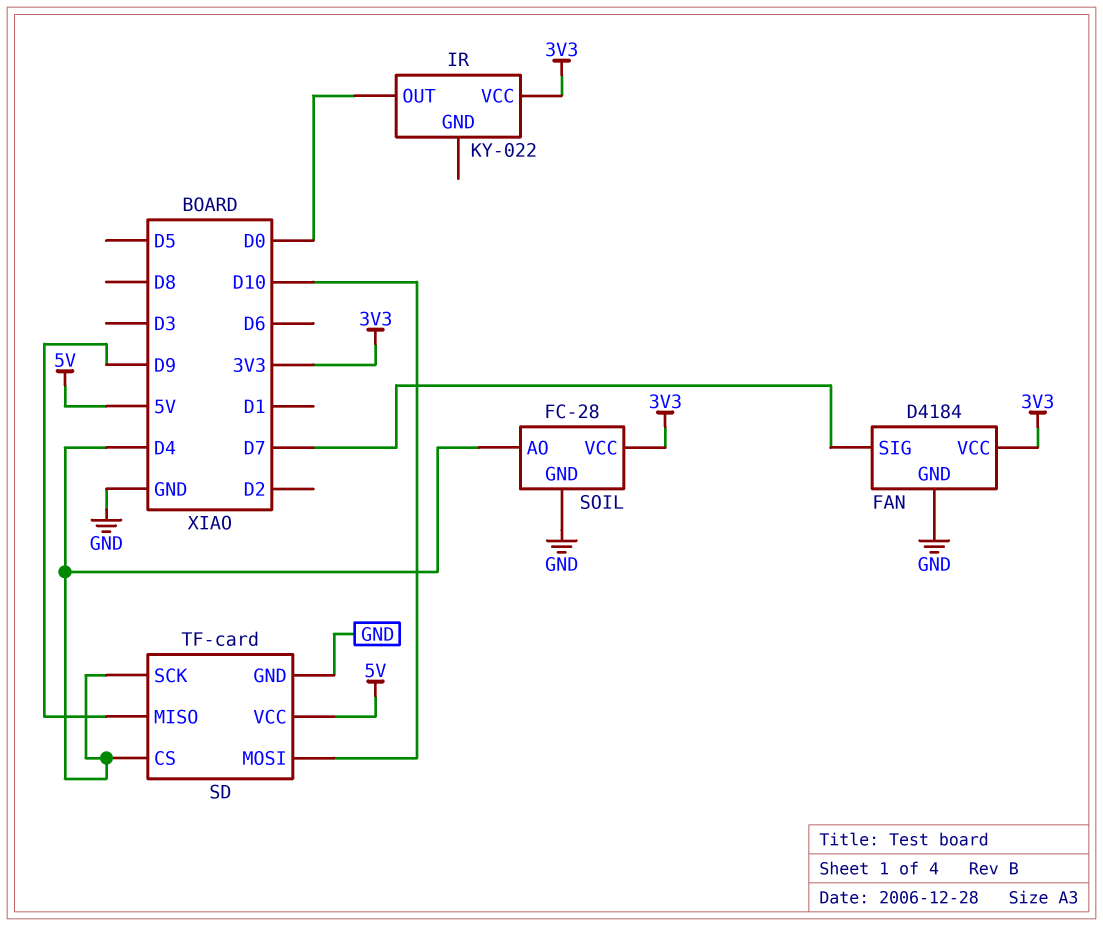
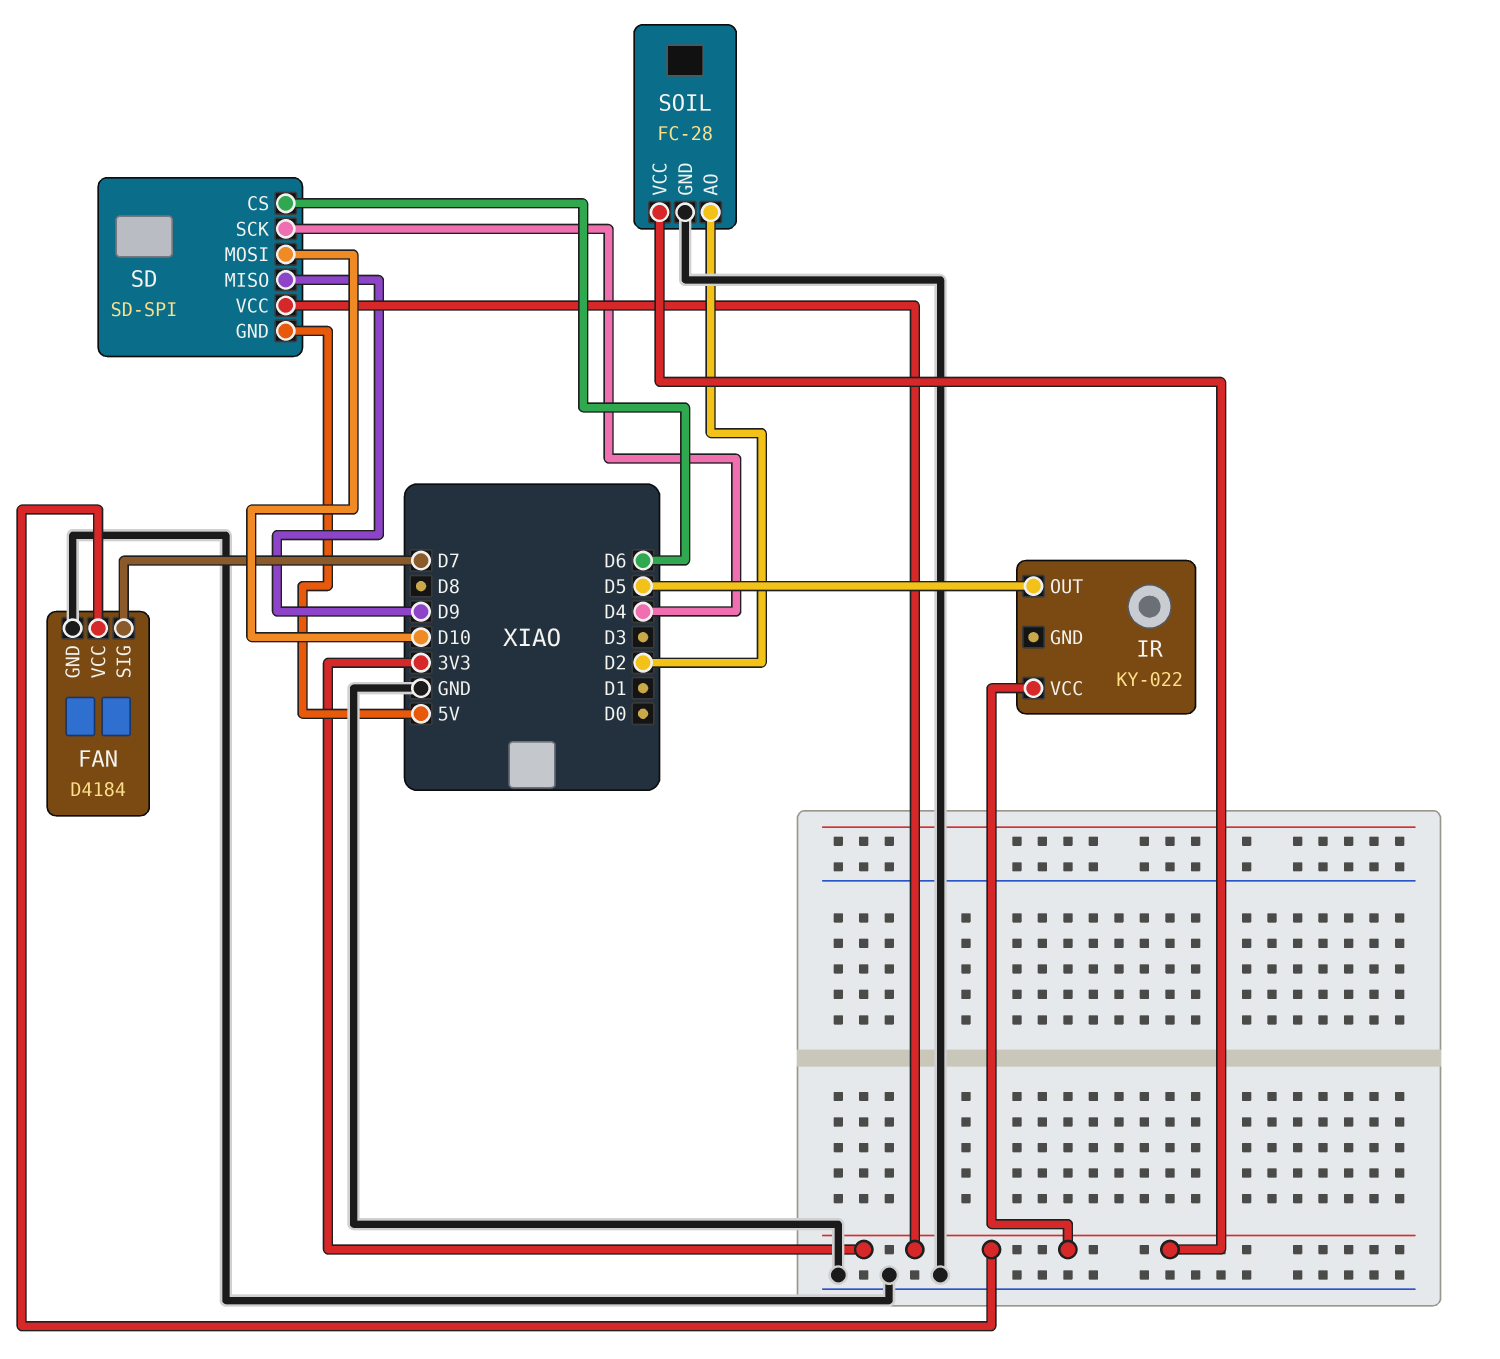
IR pin OUT: D0 -> D5
SD: TF-card -> SD-SPI
SD pin CS: D4 -> D6
SD pin GND: GND -> 5V
SD pin VCC: 5V -> 3V3
SOIL pin AO: D4 -> D2

